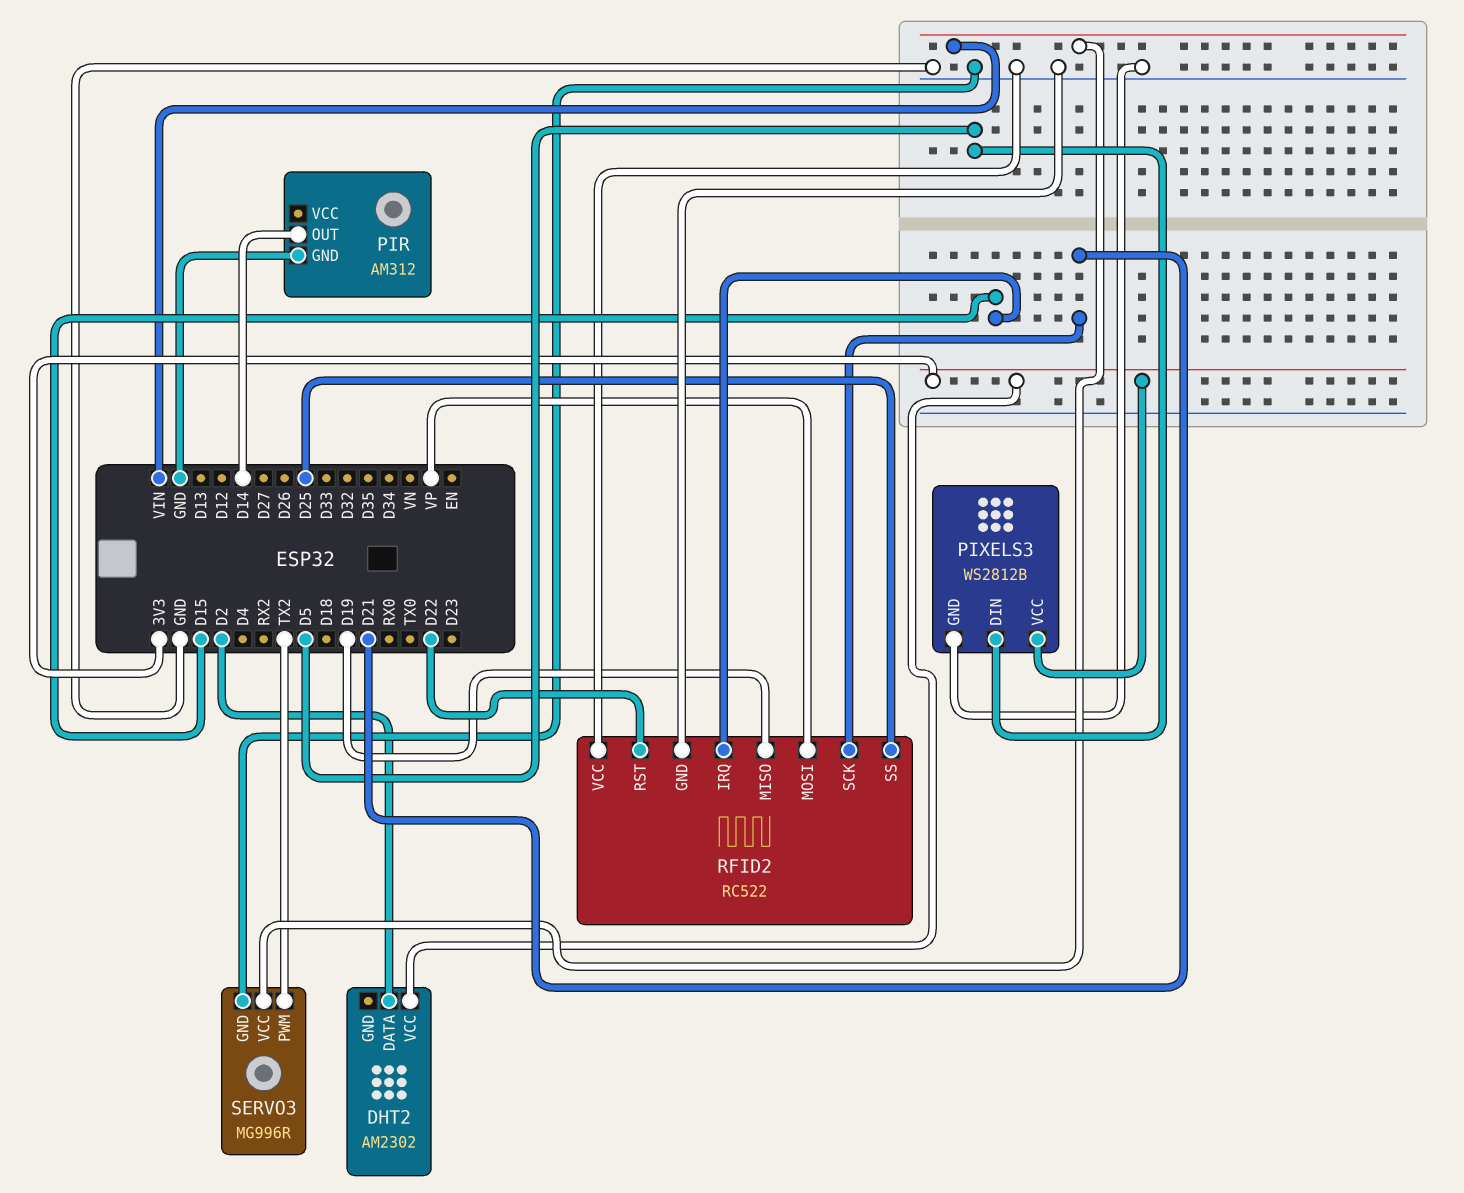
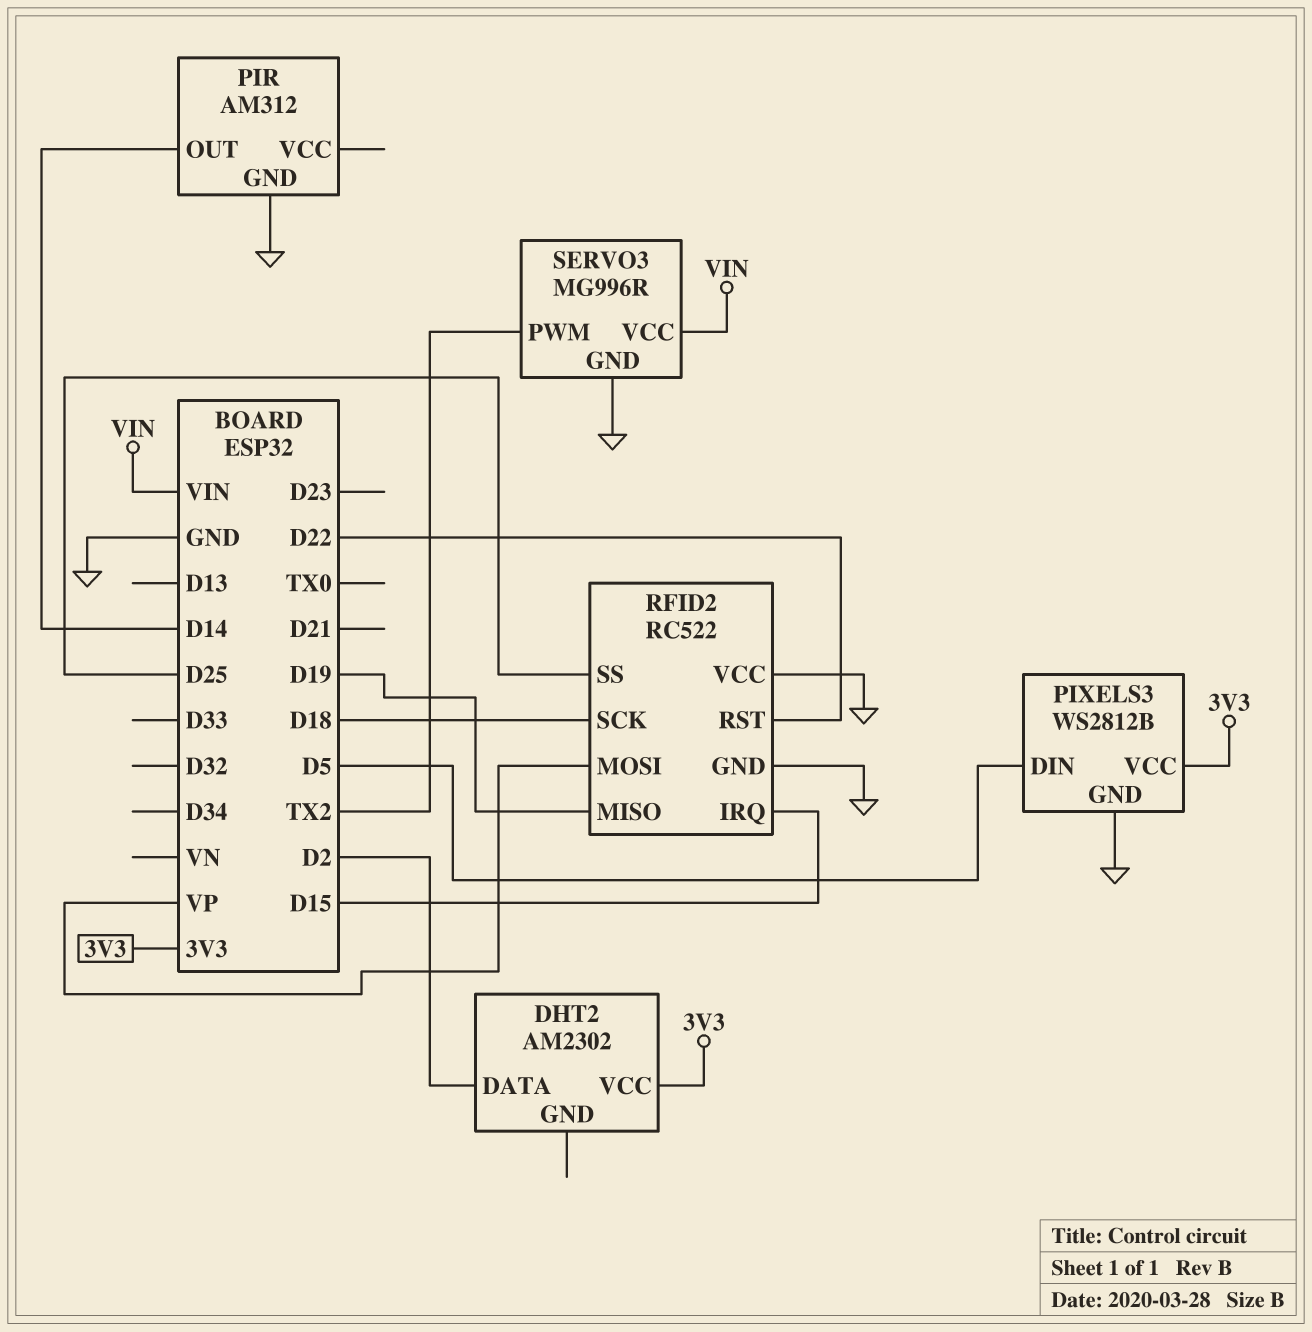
RFID2 pin SCK: D21 -> D18

